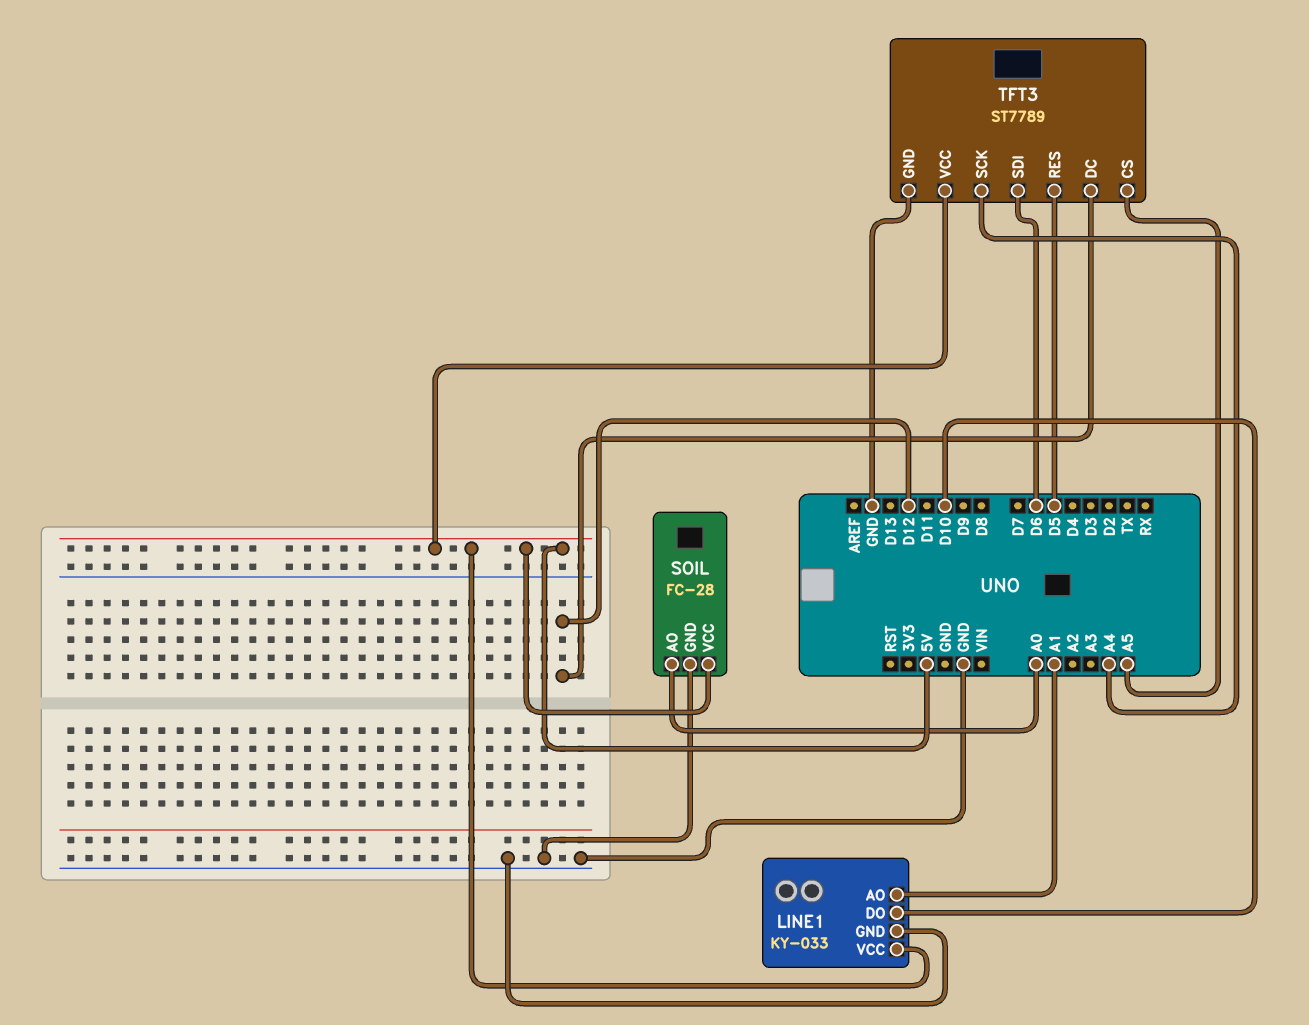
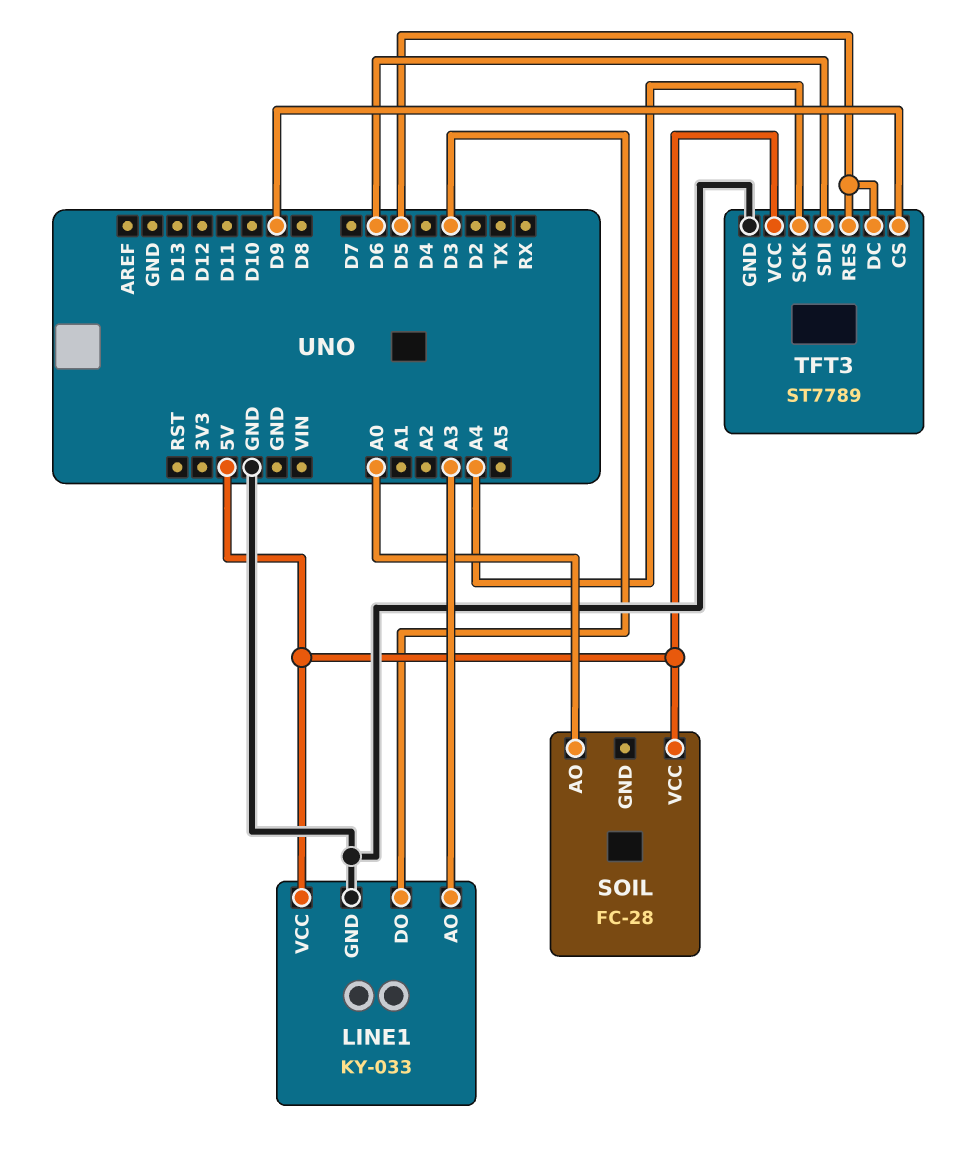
LINE1 pin AO: A1 -> A3
LINE1 pin DO: D10 -> D3
SOIL pin GND: GND -> none
TFT3 pin CS: A5 -> D9
TFT3 pin DC: D12 -> D5

